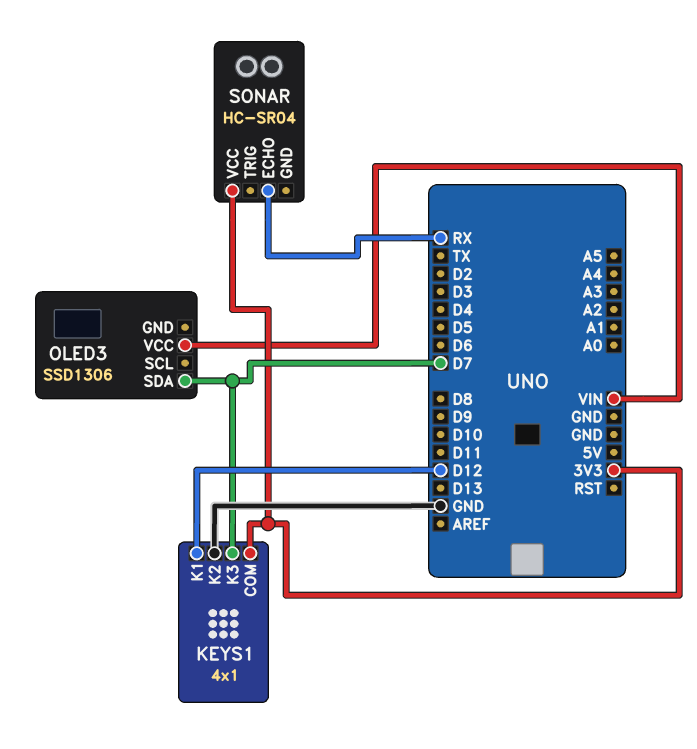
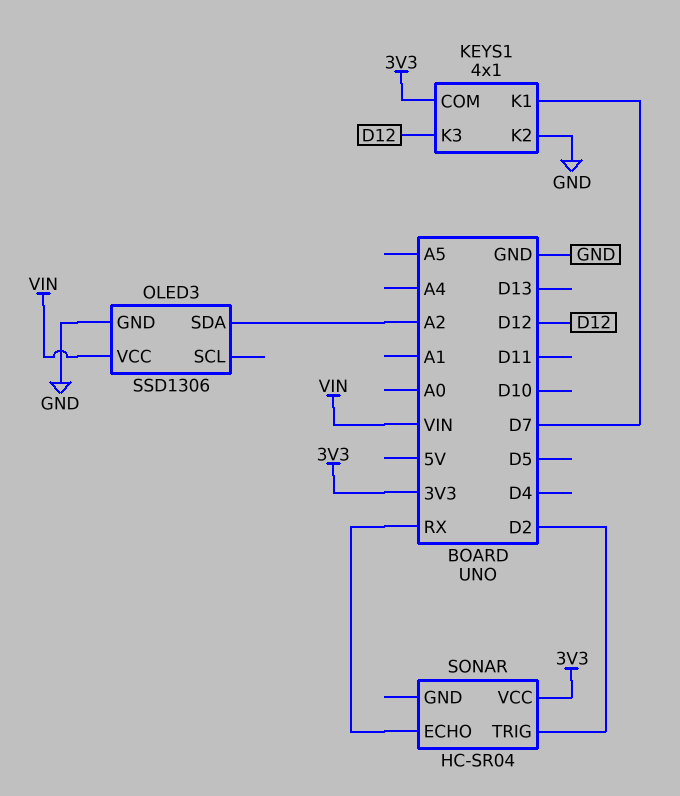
KEYS1 pin K1: D12 -> D7
KEYS1 pin K3: D7 -> D12
OLED3 pin GND: none -> GND
OLED3 pin SDA: D7 -> A2
SONAR pin TRIG: none -> D2

